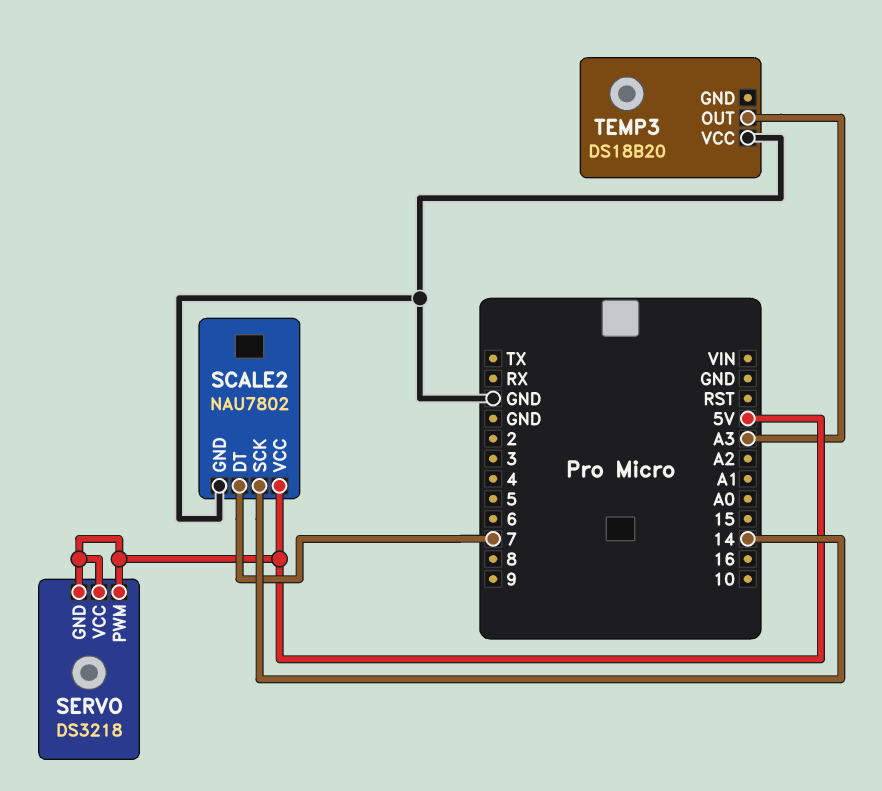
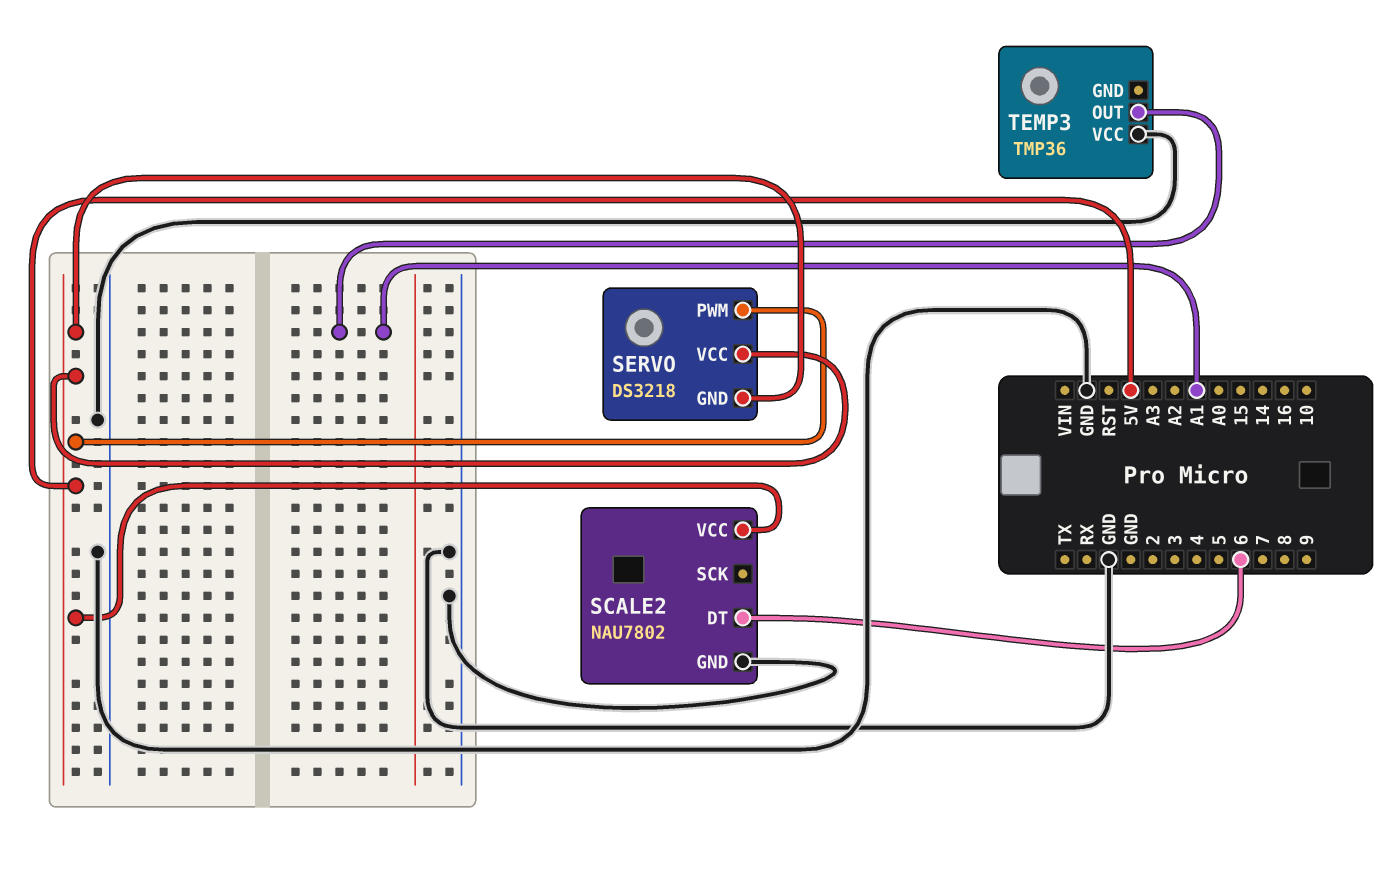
SCALE2 pin DT: 7 -> 6
SCALE2 pin SCK: 14 -> none
TEMP3: DS18B20 -> TMP36
TEMP3 pin OUT: A3 -> A1

